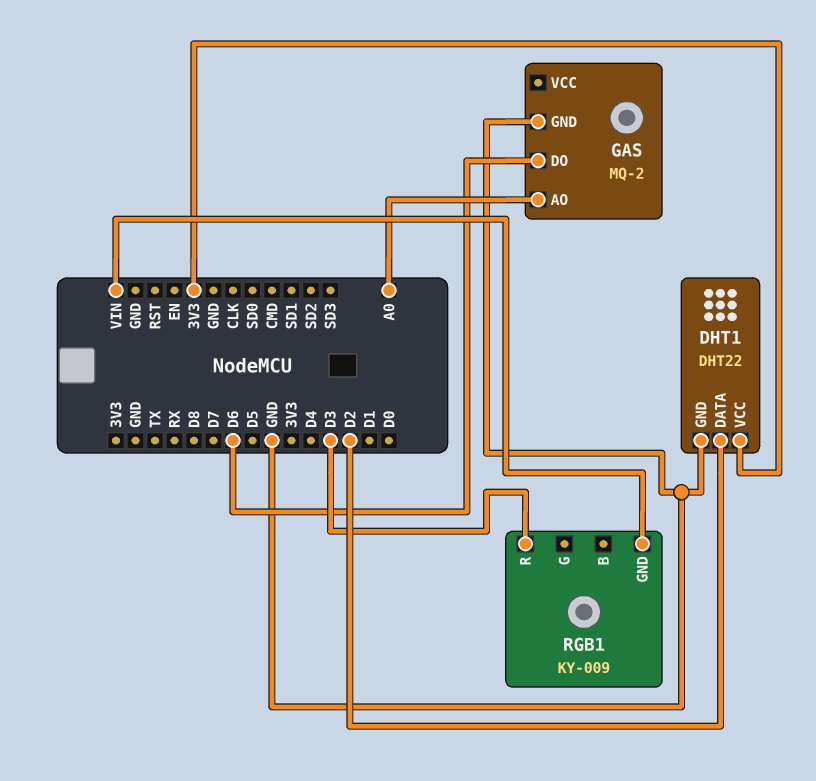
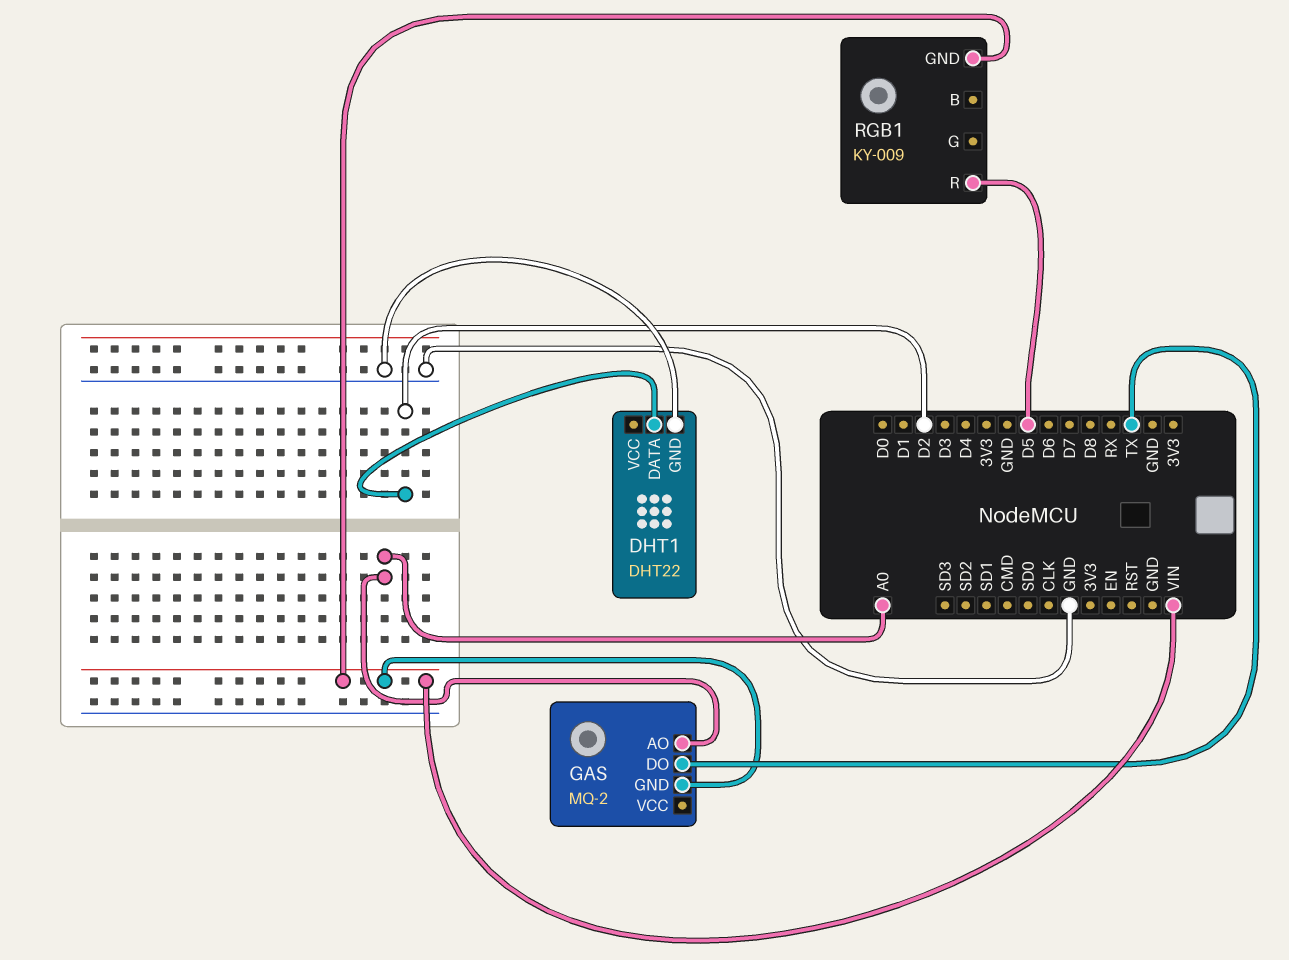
DHT1 pin VCC: 3V3 -> none
GAS pin DO: D6 -> TX
GAS pin GND: GND -> VIN
RGB1 pin R: D3 -> D5

